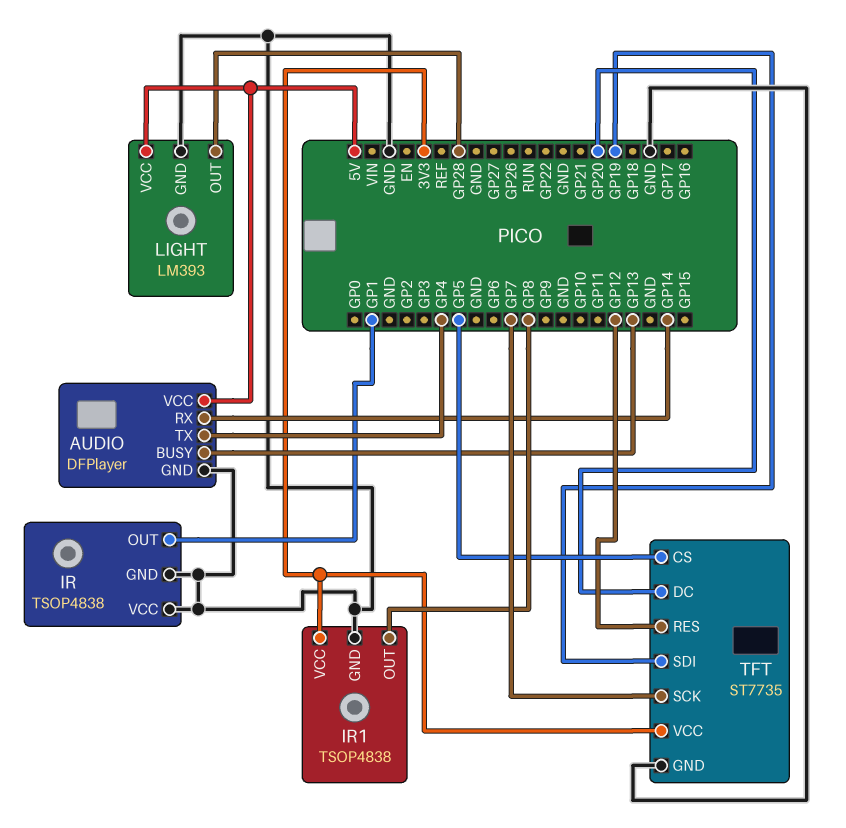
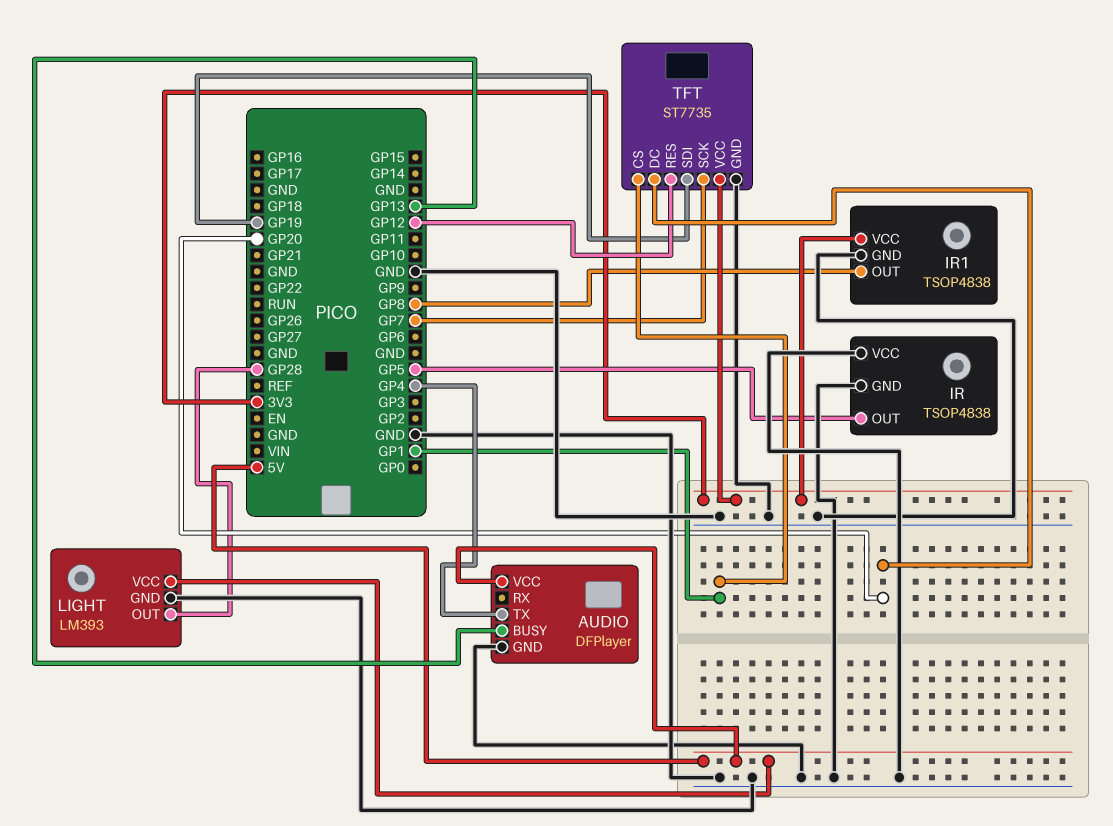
AUDIO pin RX: GP14 -> none
IR pin OUT: GP1 -> GP5
TFT pin CS: GP5 -> GP1

